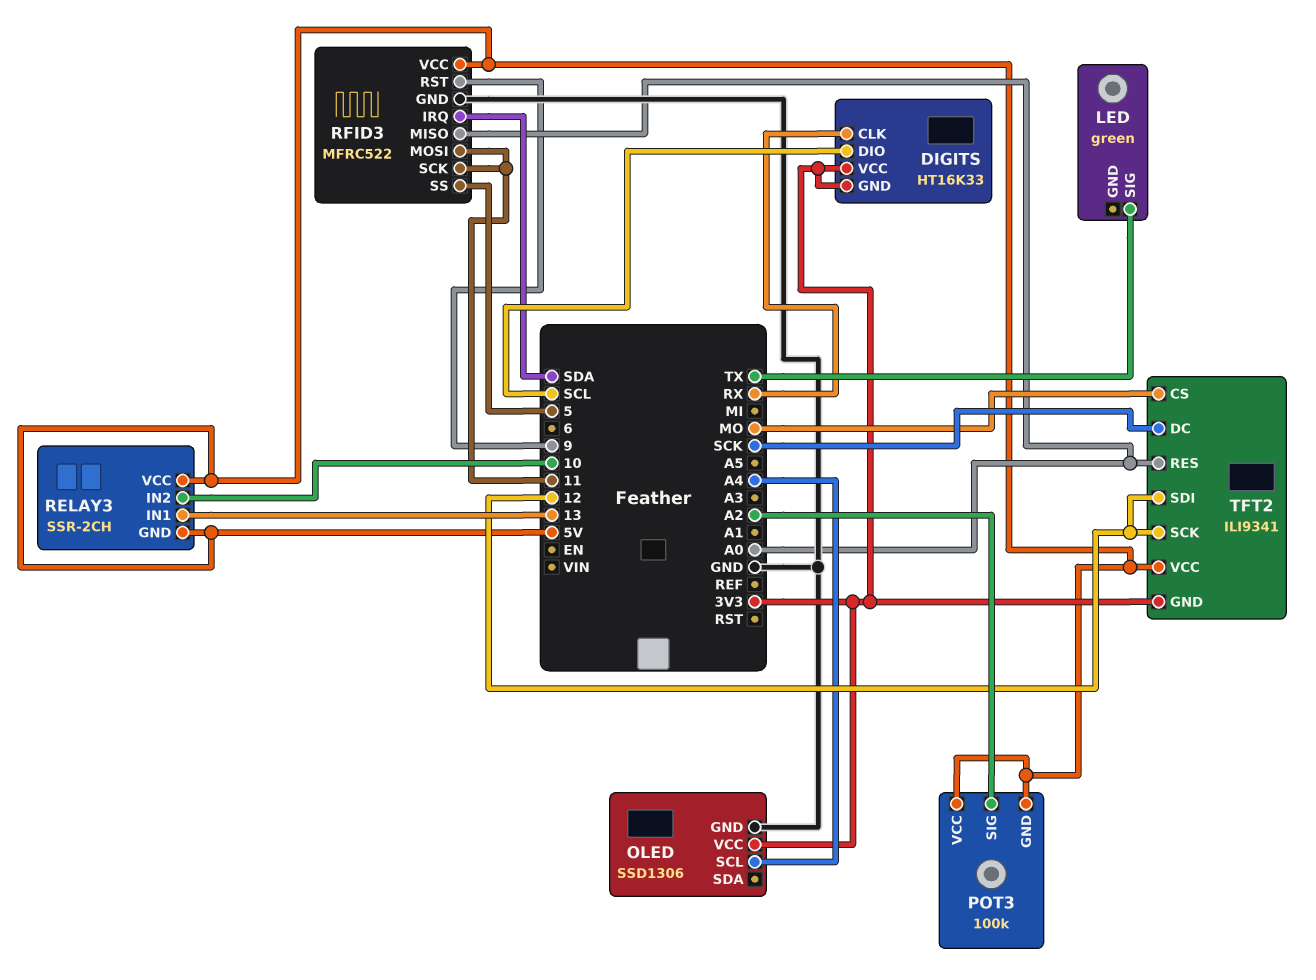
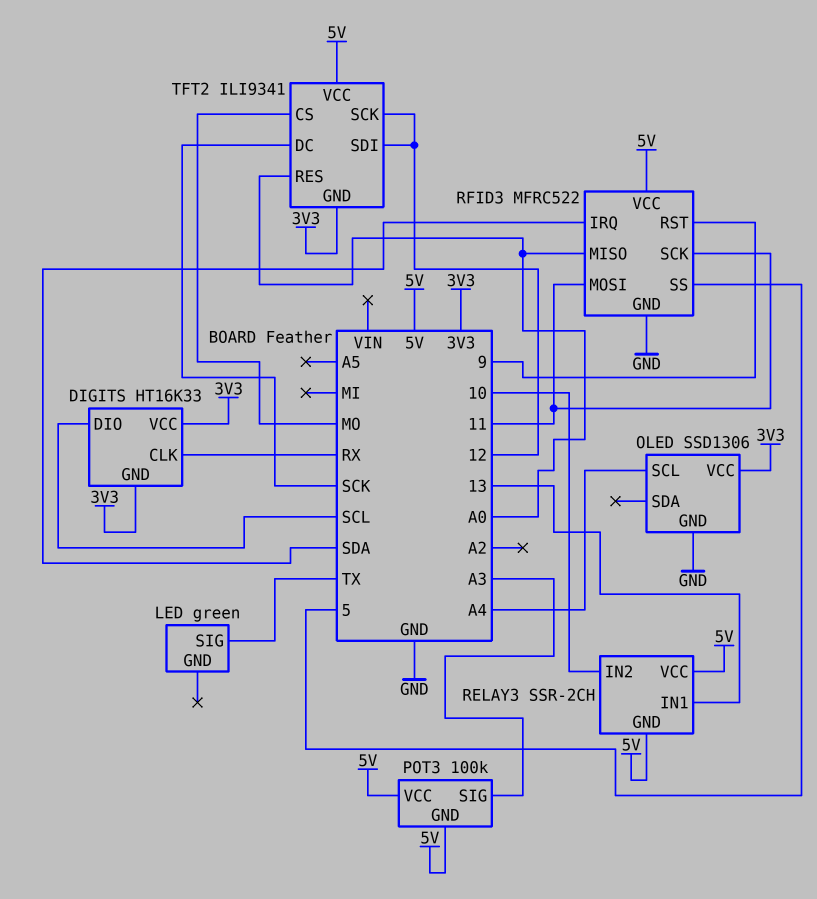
POT3 pin SIG: A2 -> A3

